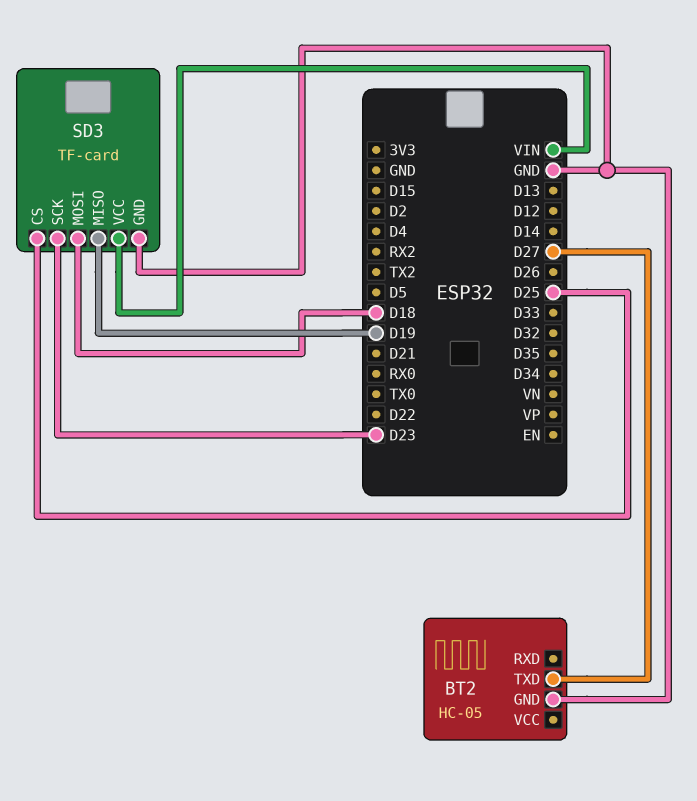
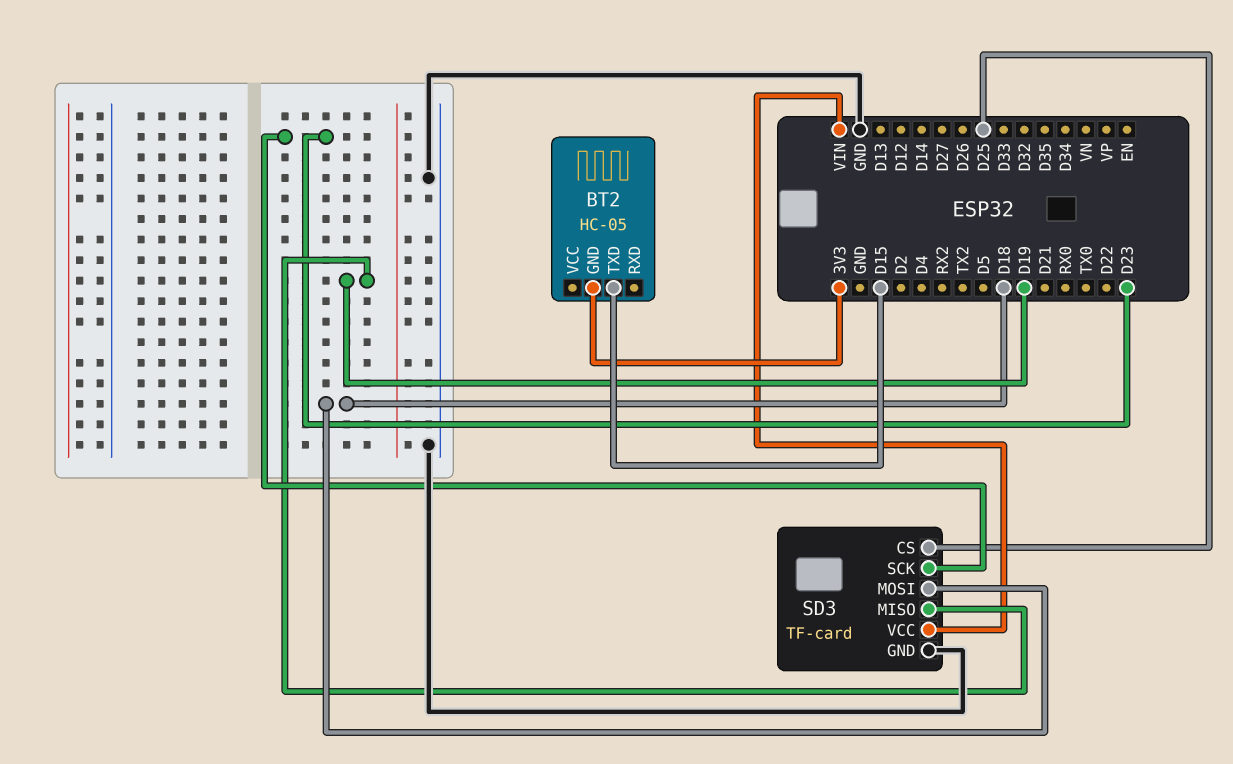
BT2 pin GND: GND -> 3V3
BT2 pin TXD: D27 -> D15

